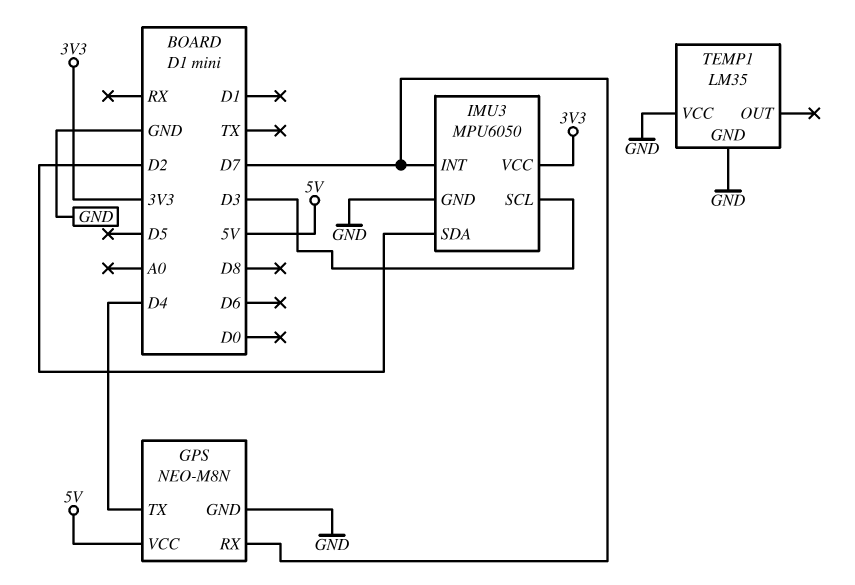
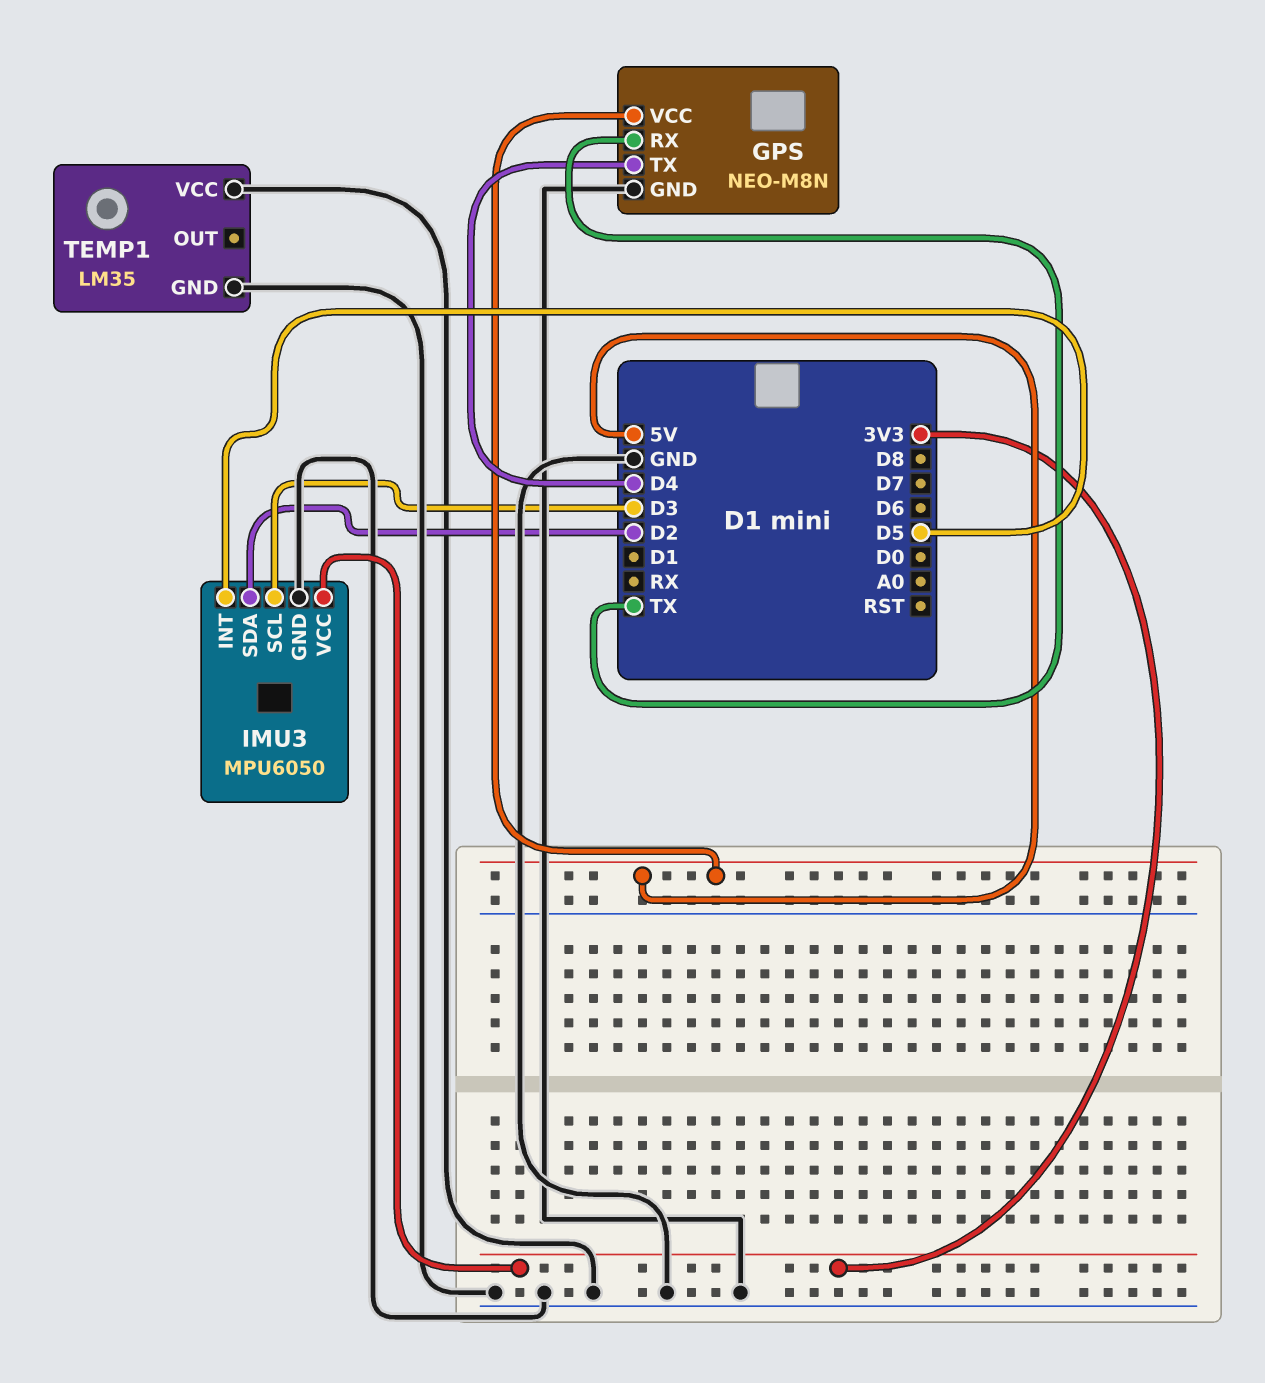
GPS pin RX: D7 -> TX
IMU3 pin INT: D7 -> D5

